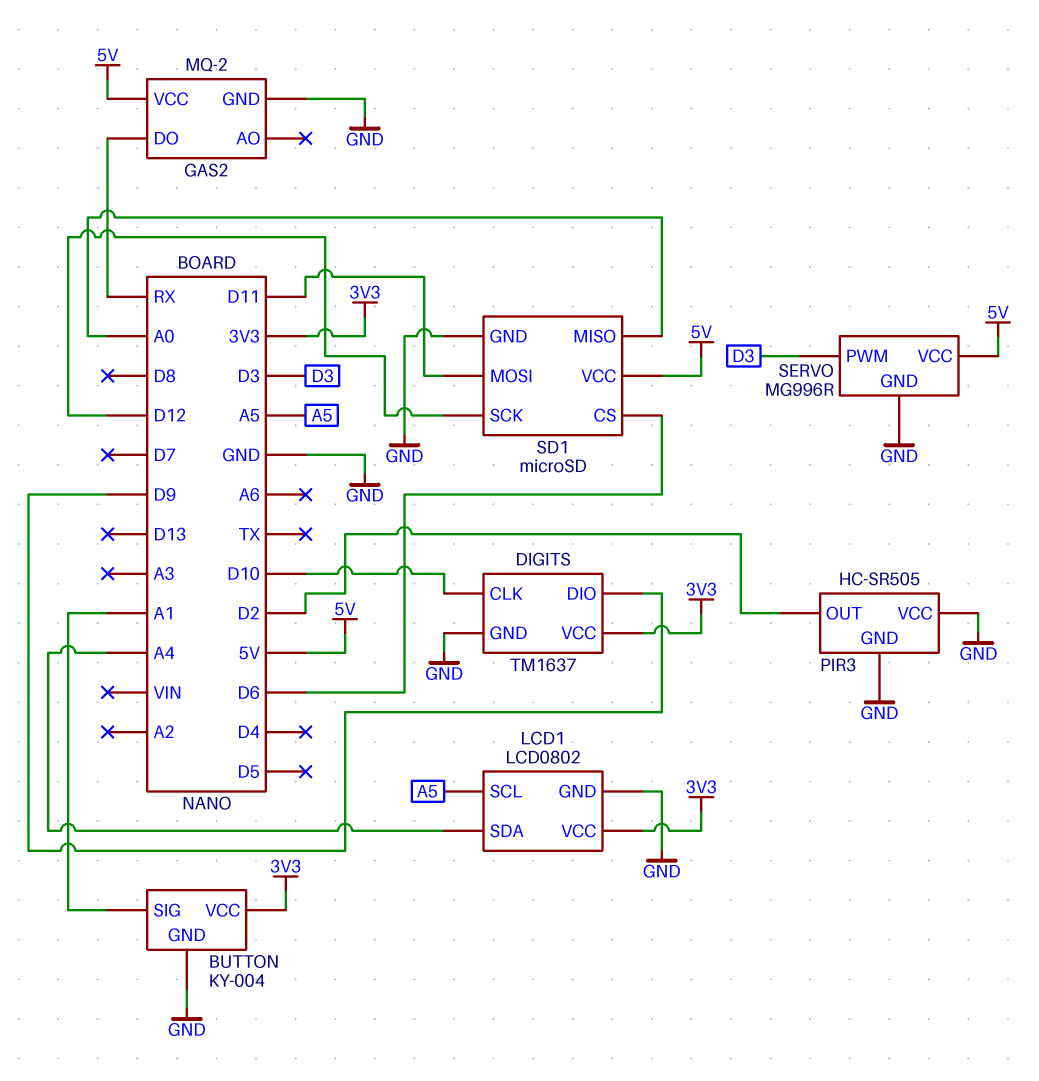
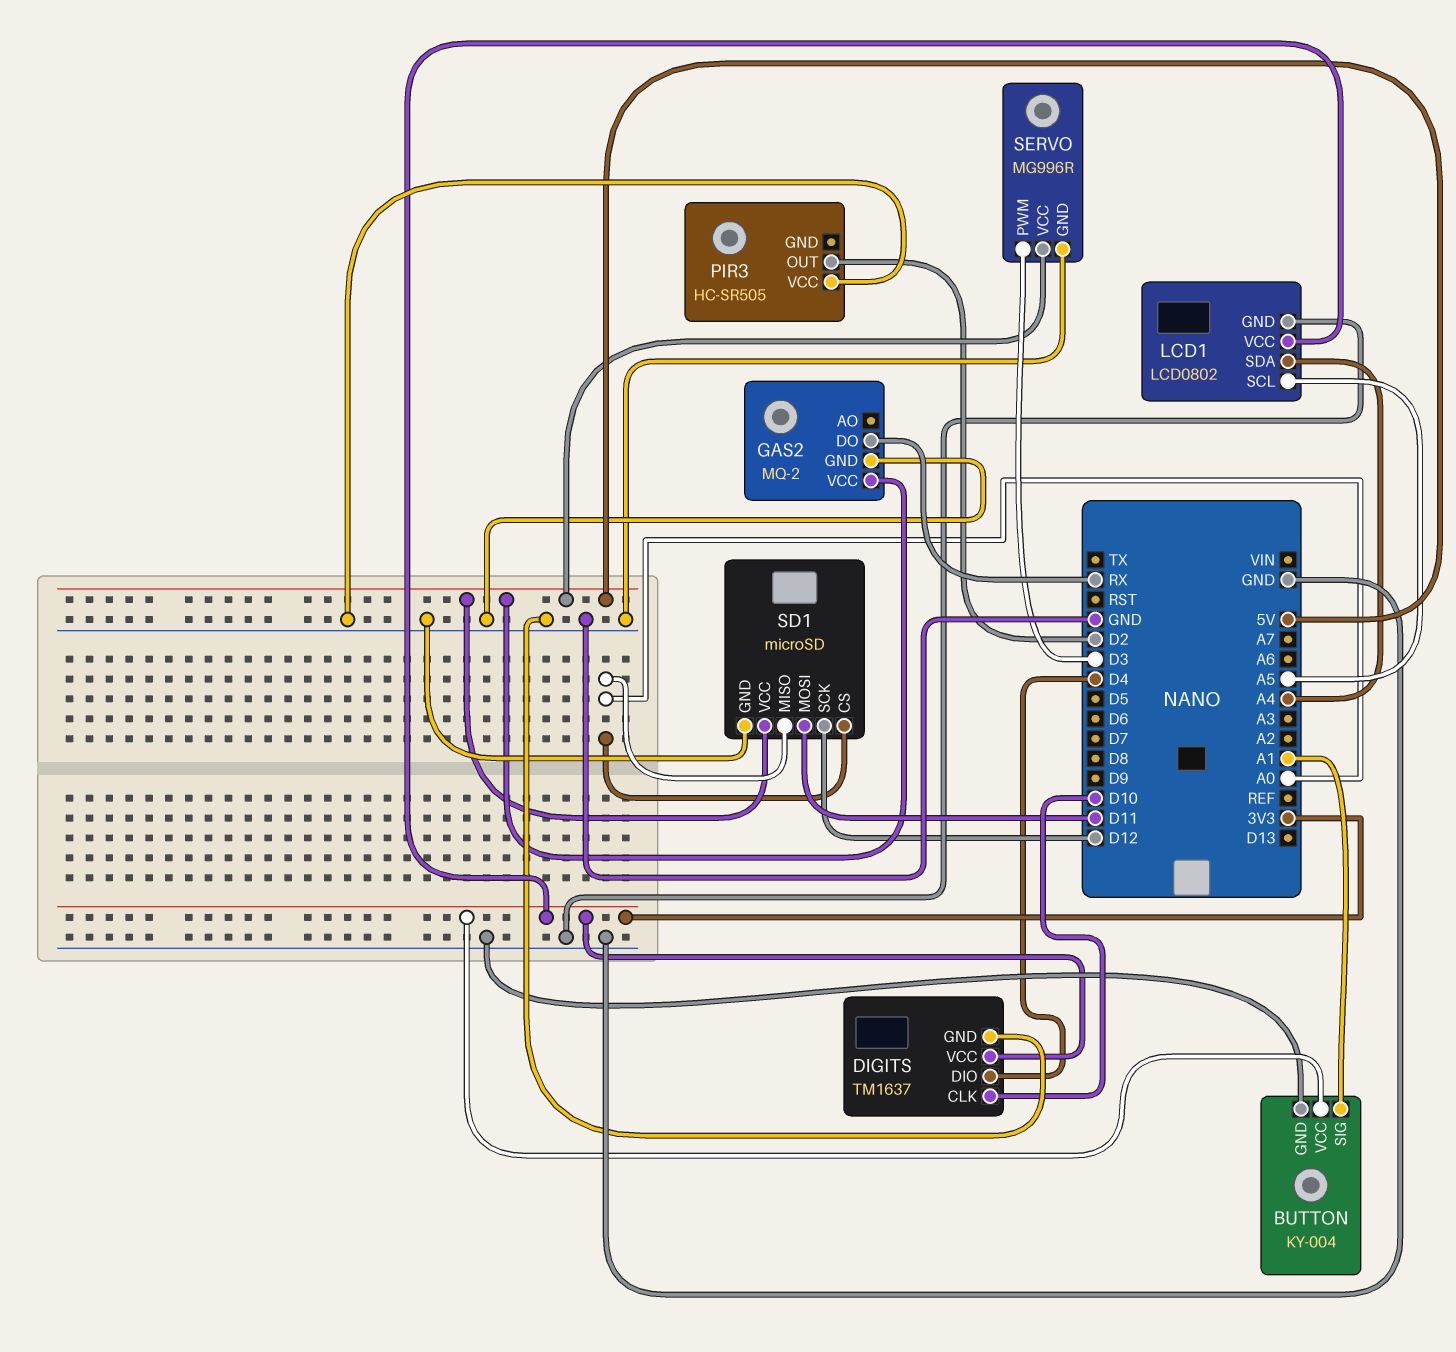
DIGITS pin DIO: D9 -> D4
PIR3 pin GND: GND -> none
SD1 pin CS: D6 -> A0

